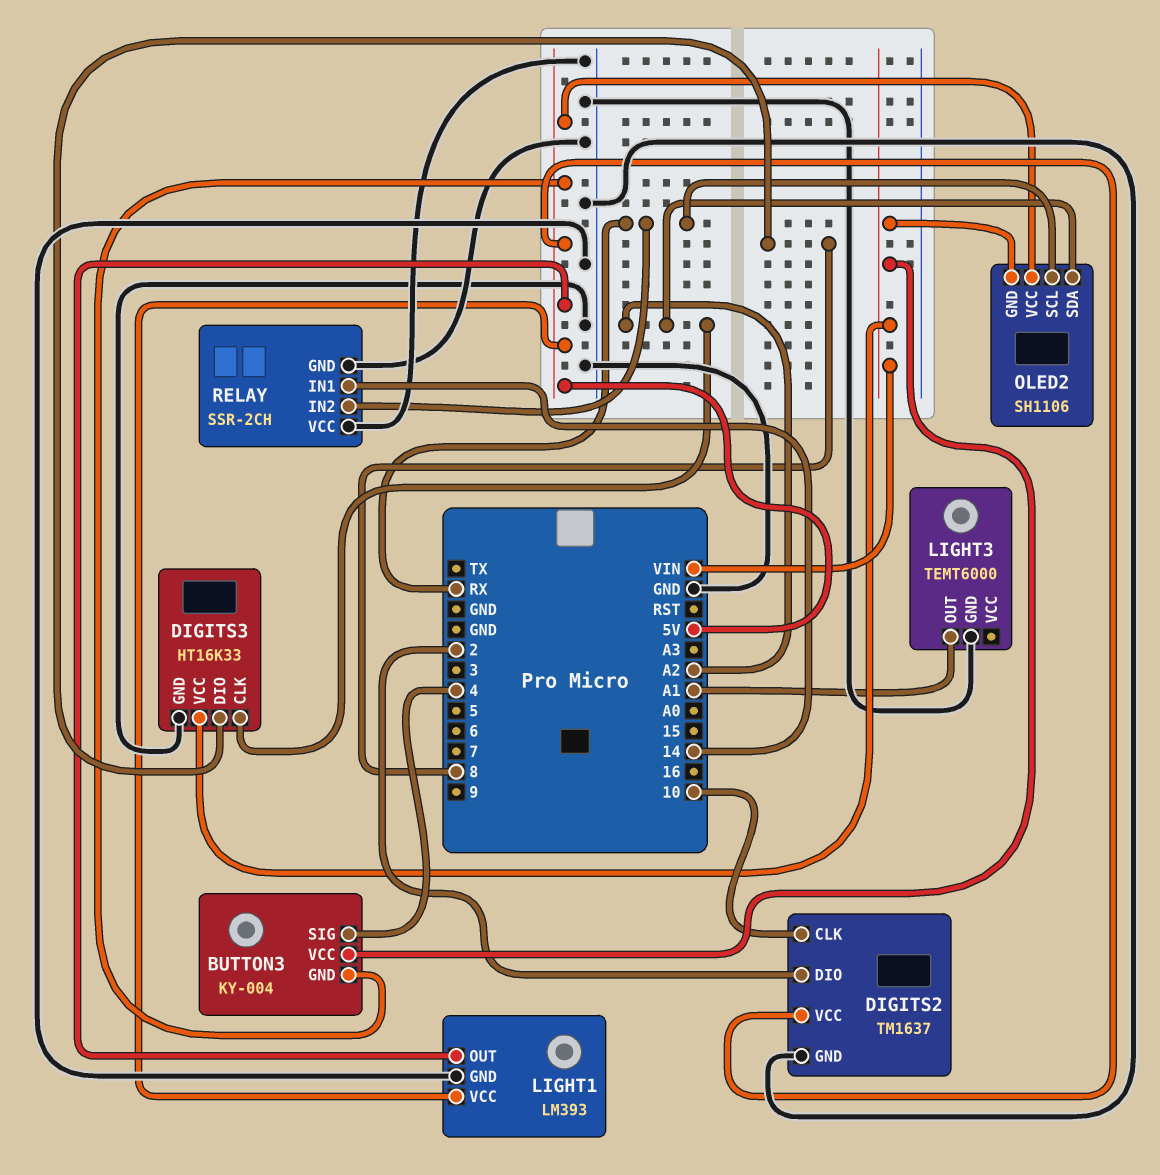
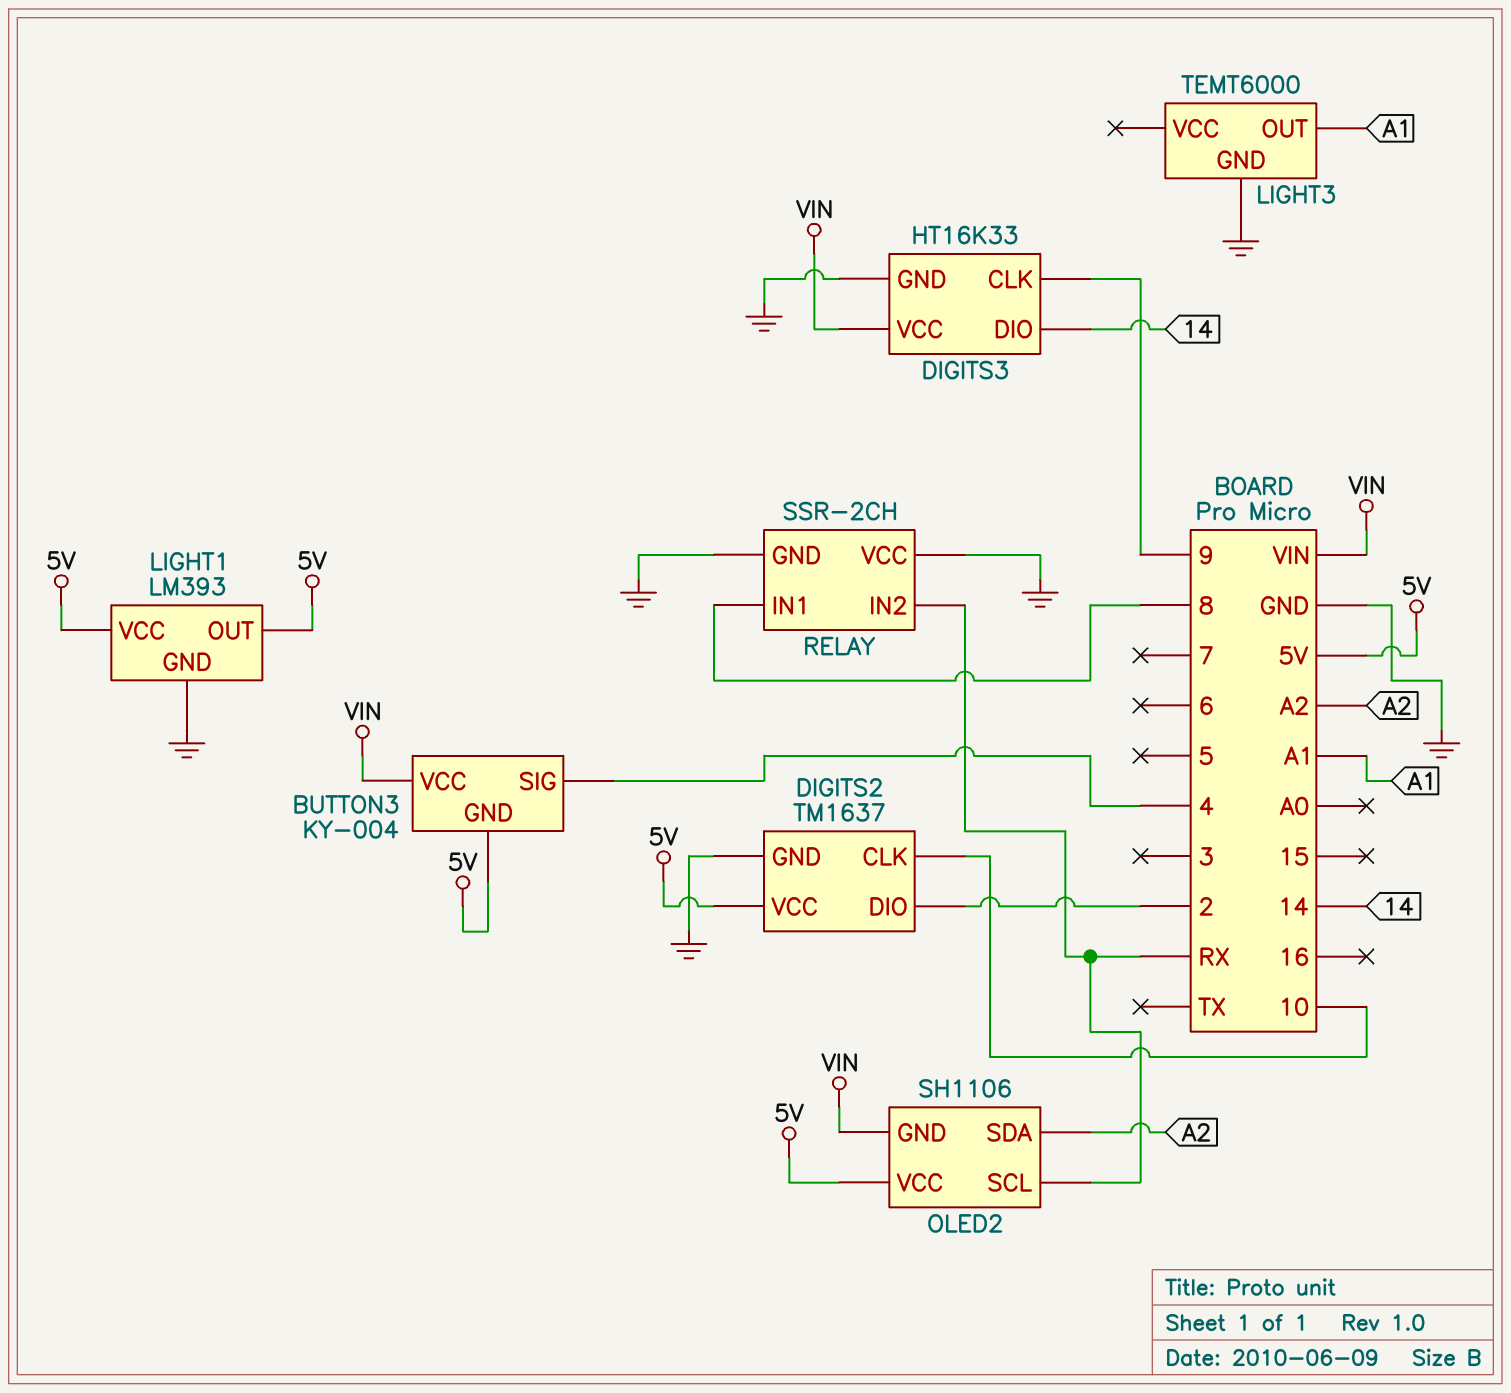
DIGITS3 pin CLK: A2 -> 9
DIGITS3 pin DIO: 8 -> 14
RELAY pin IN1: 14 -> 8

